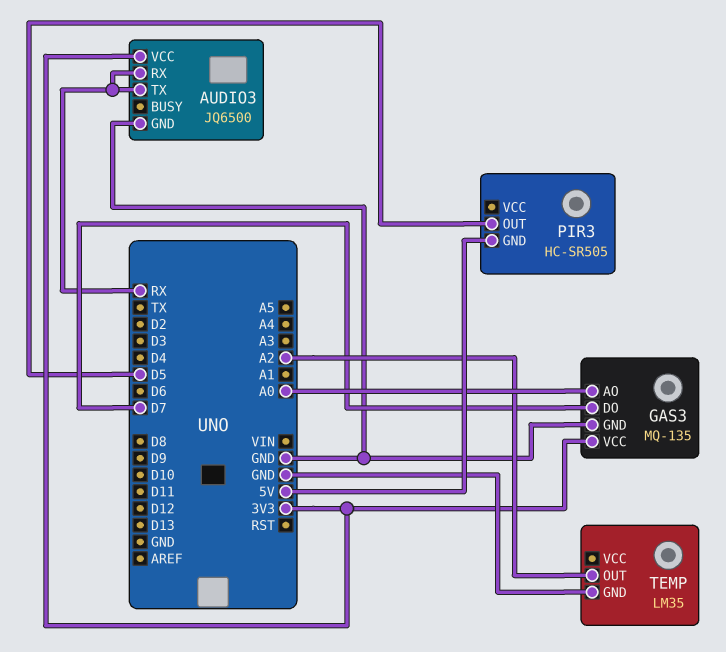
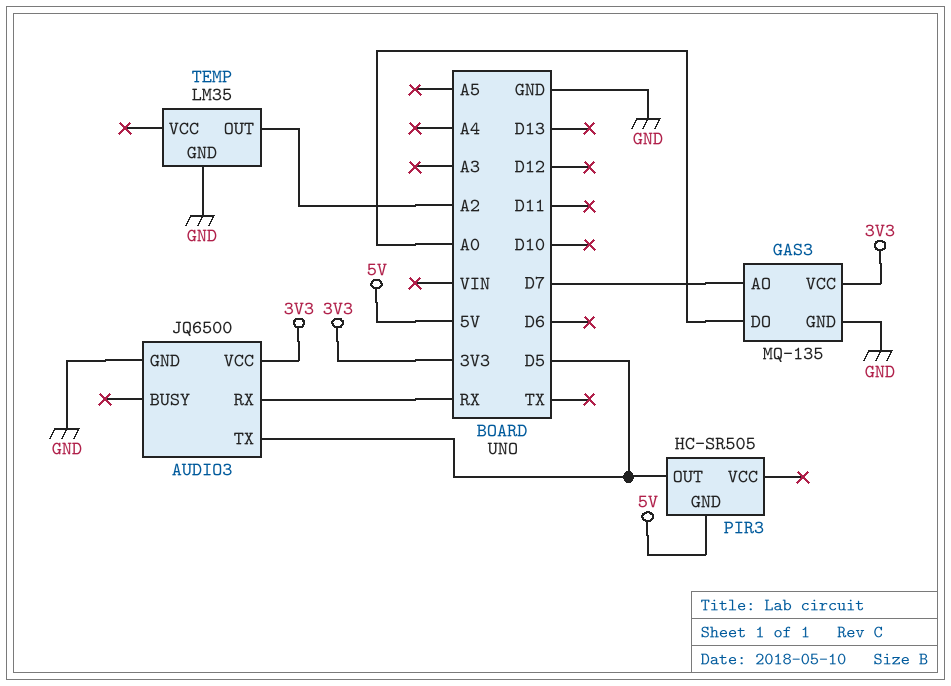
AUDIO3 pin TX: RX -> D5
GAS3 pin AO: A0 -> D7
GAS3 pin DO: D7 -> A0

